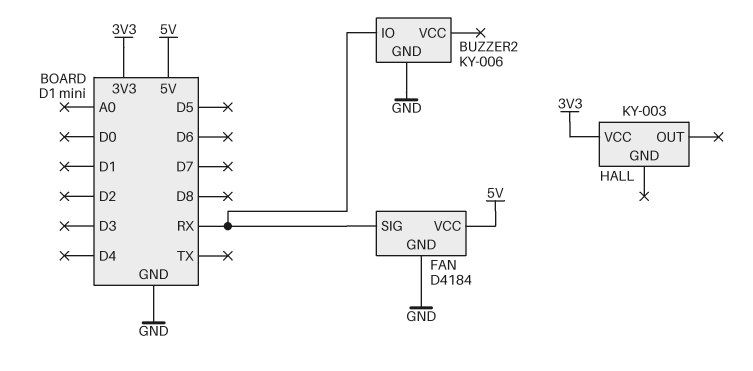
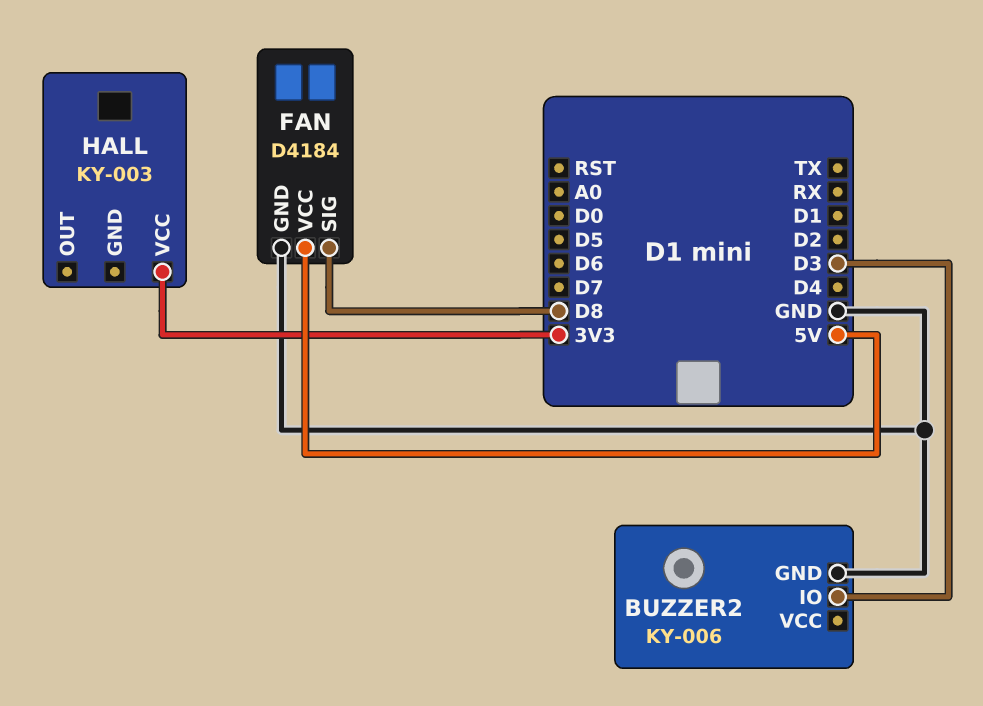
BUZZER2 pin IO: RX -> D3
FAN pin SIG: RX -> D8

